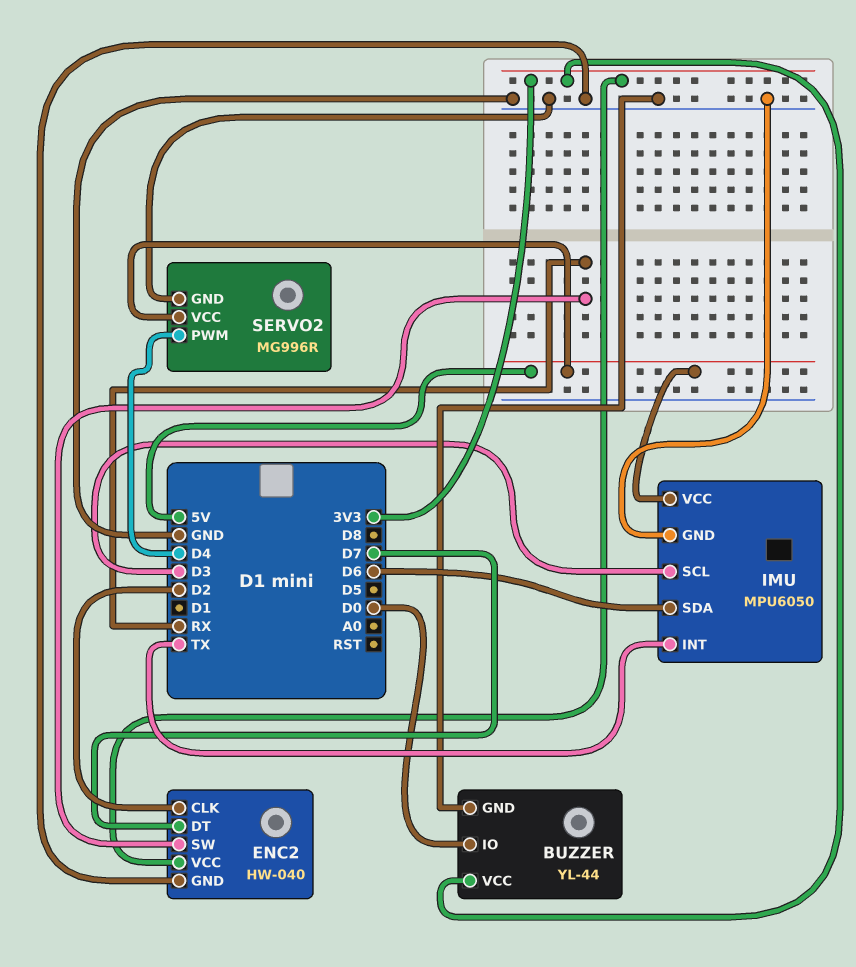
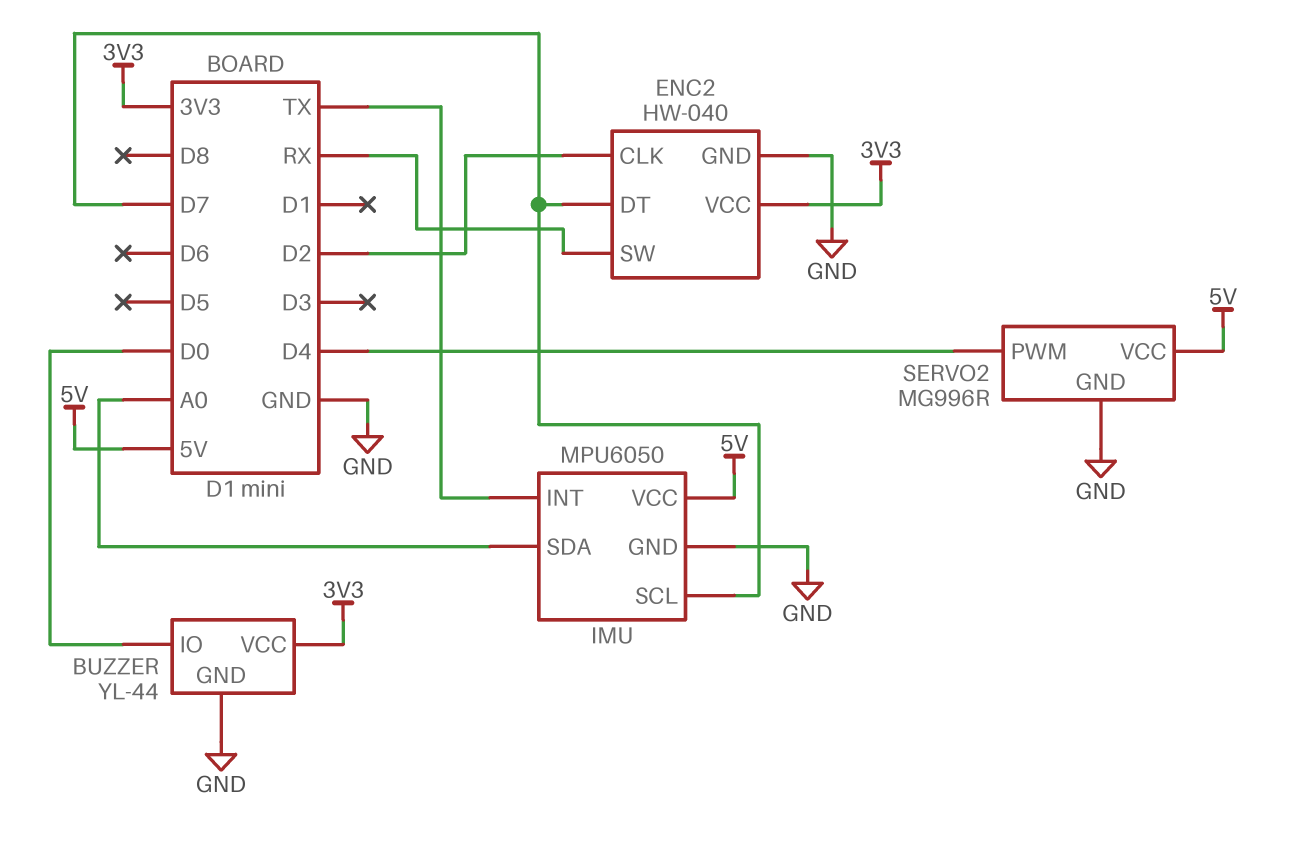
IMU pin SCL: D3 -> D7
IMU pin SDA: D6 -> A0

